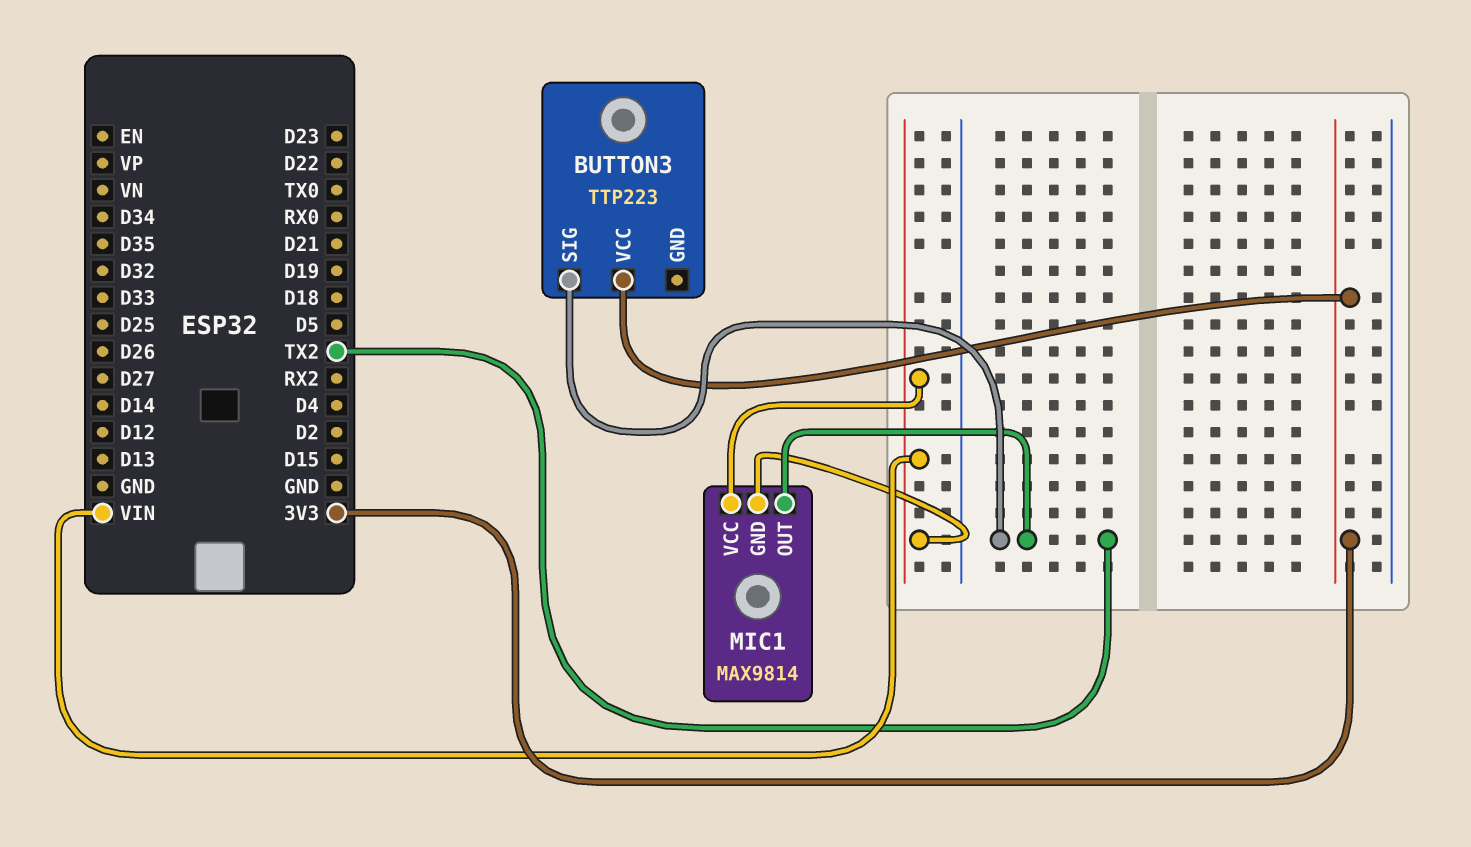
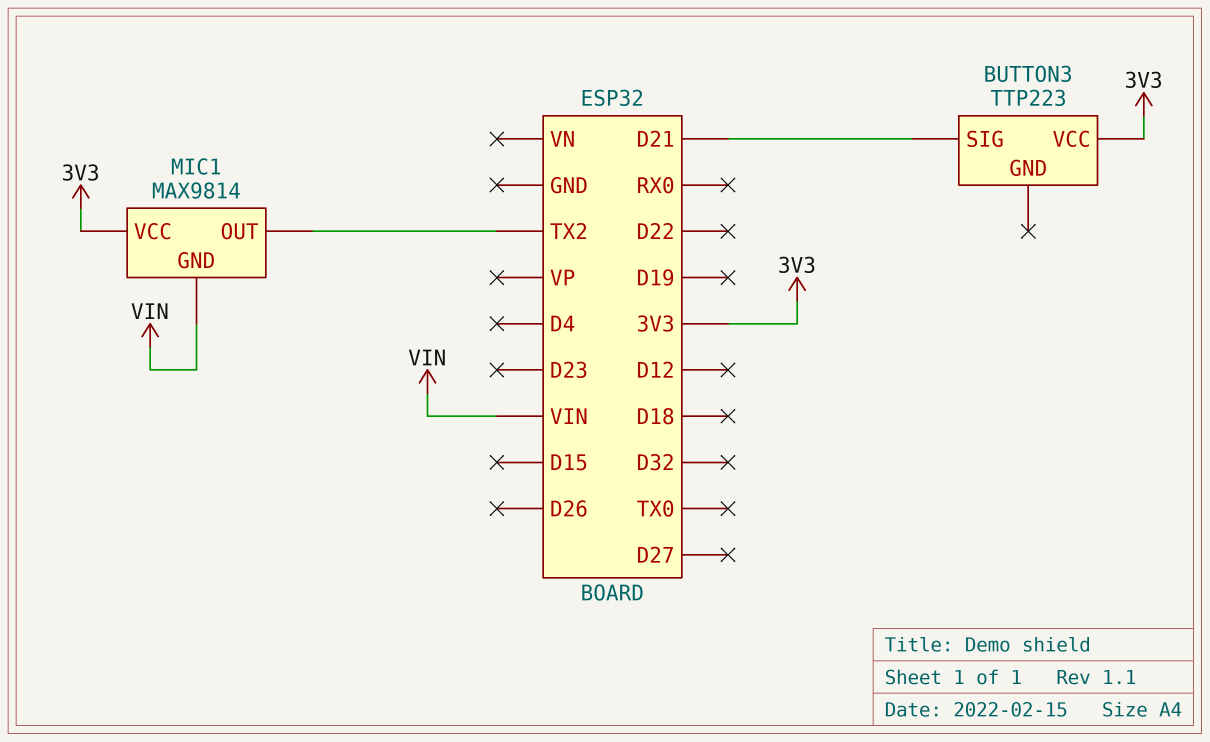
BUTTON3 pin SIG: TX2 -> D21
MIC1 pin VCC: VIN -> 3V3

